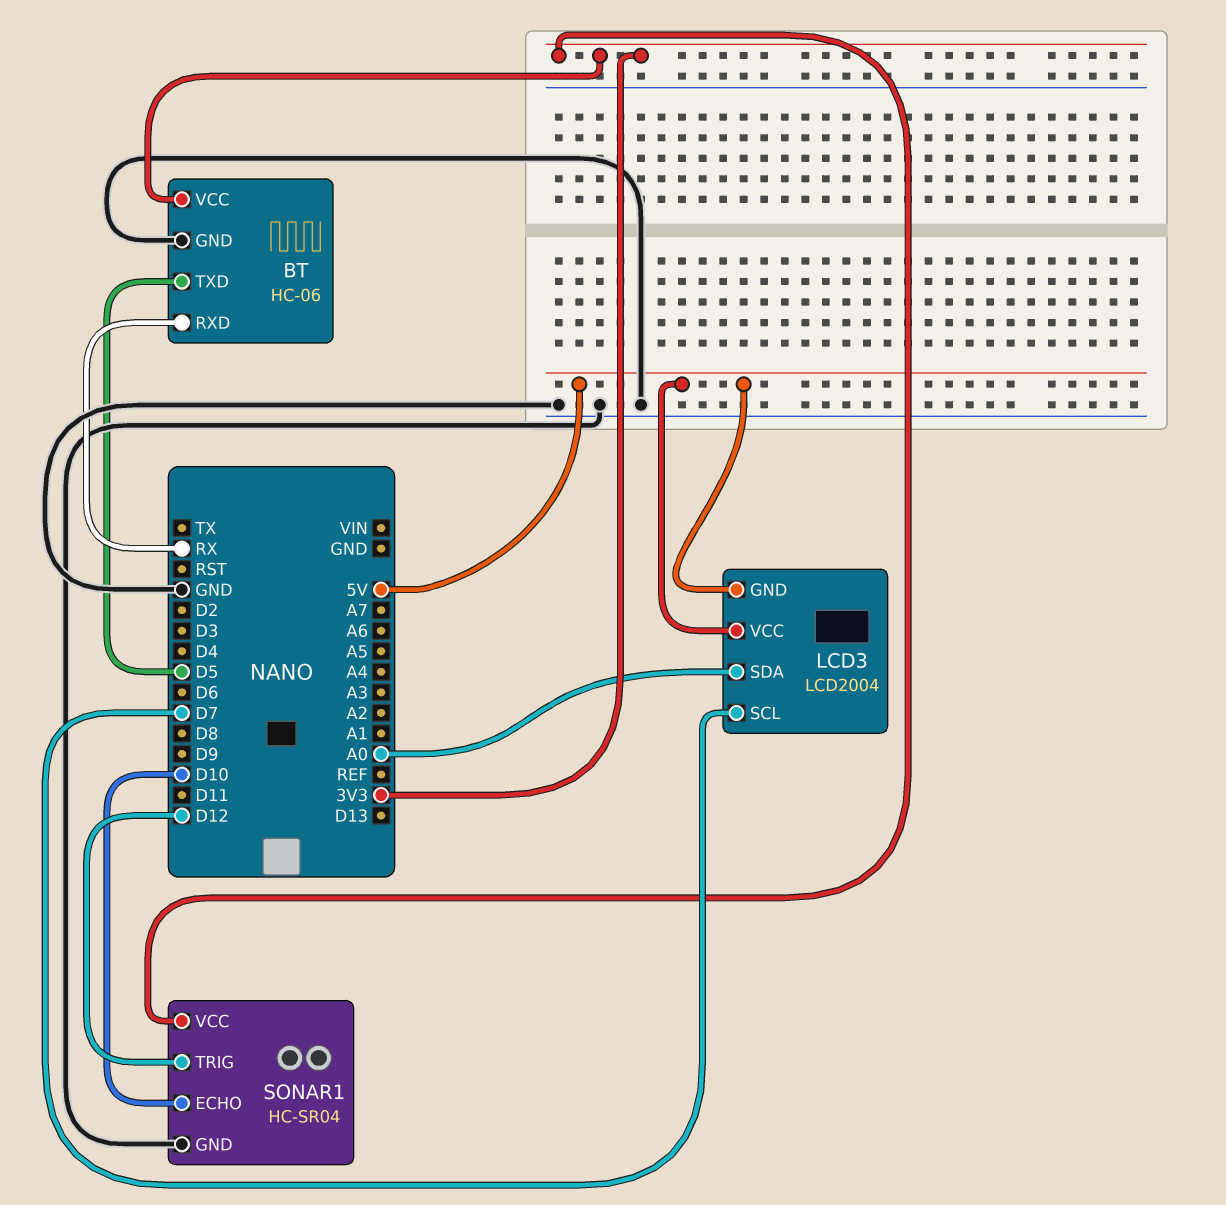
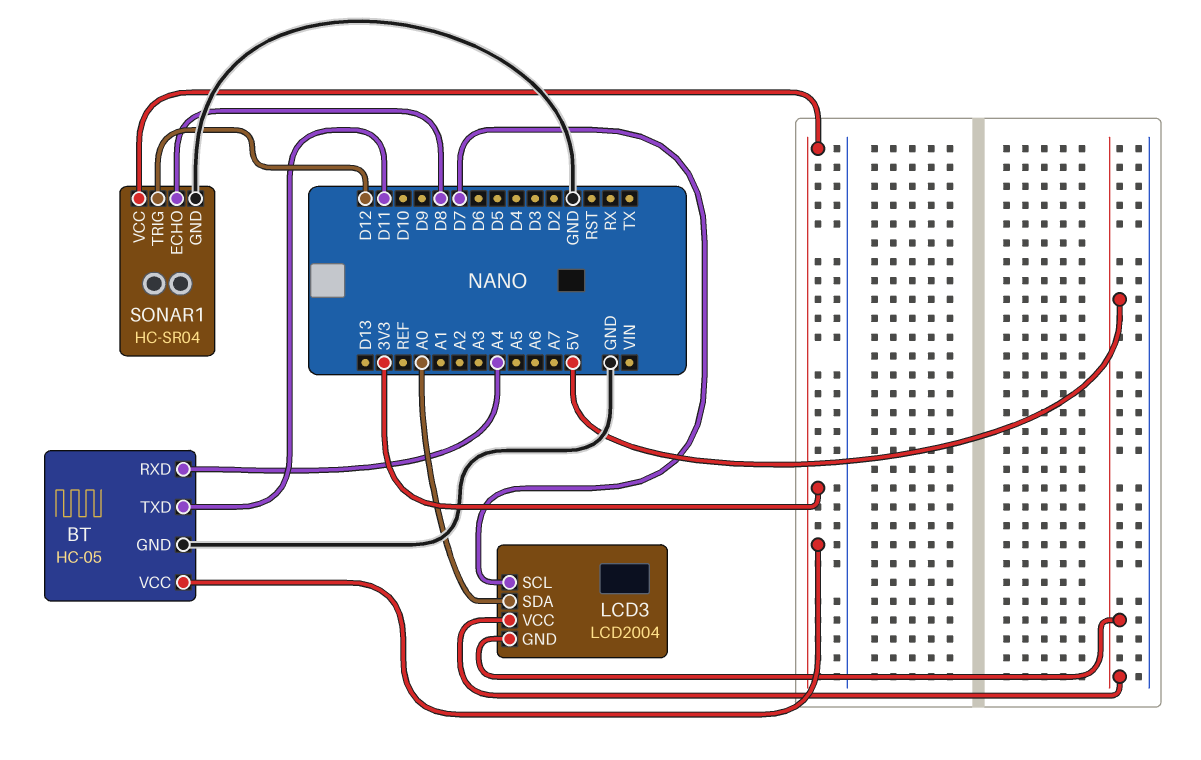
BT: HC-06 -> HC-05
BT pin RXD: RX -> A4
BT pin TXD: D5 -> D11
SONAR1 pin ECHO: D10 -> D8

